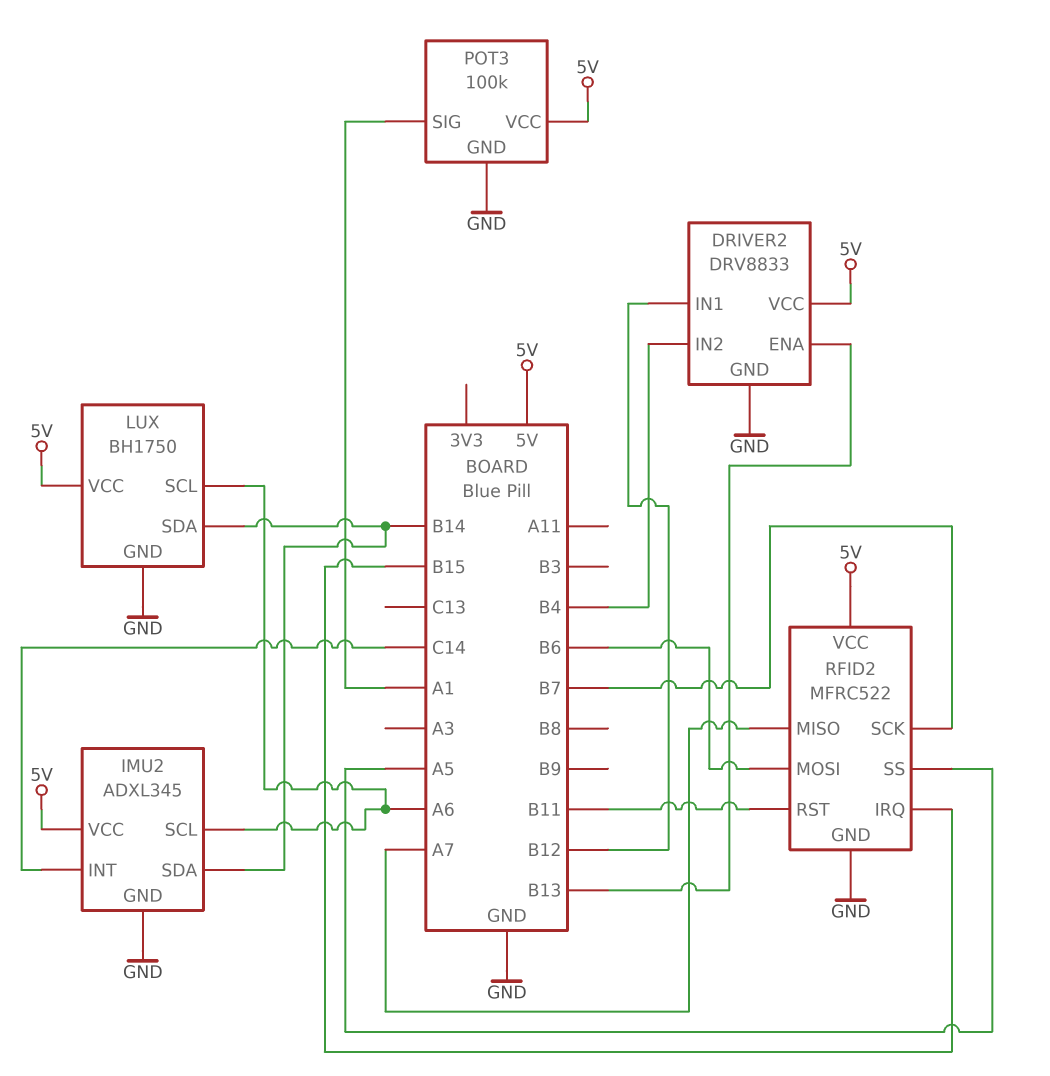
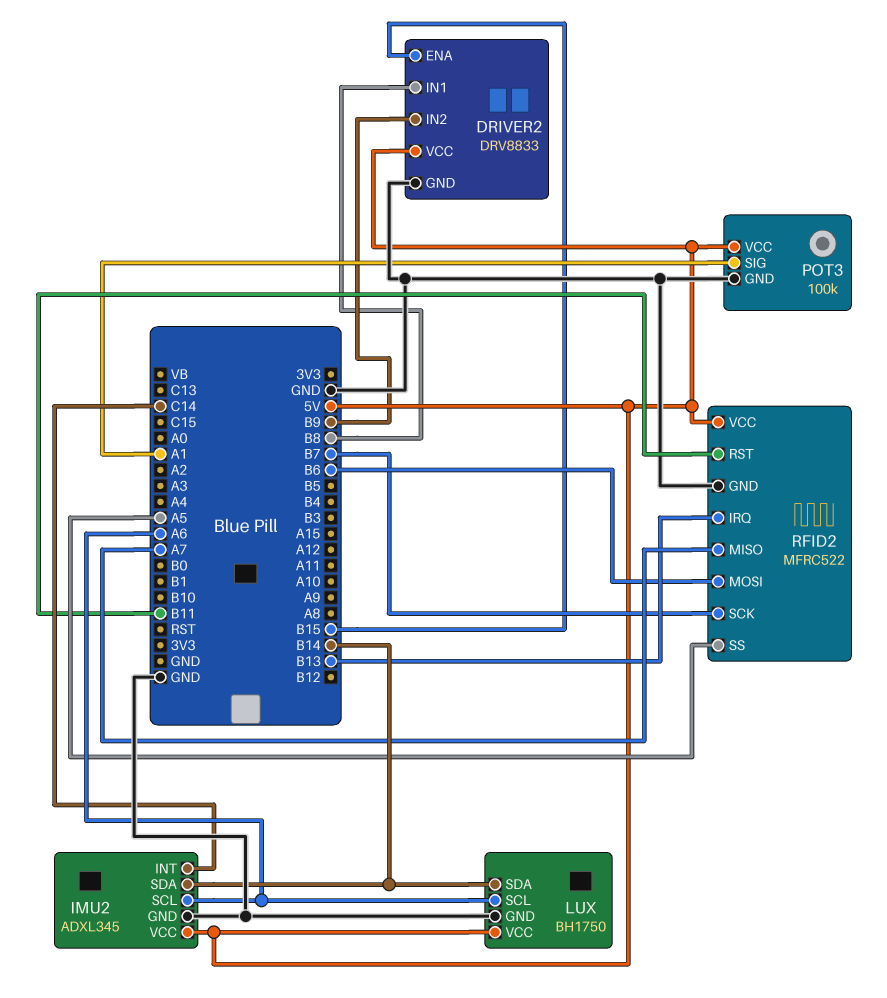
DRIVER2 pin ENA: B13 -> B15
DRIVER2 pin IN1: B12 -> B8
DRIVER2 pin IN2: B4 -> B9
RFID2 pin IRQ: B15 -> B13

